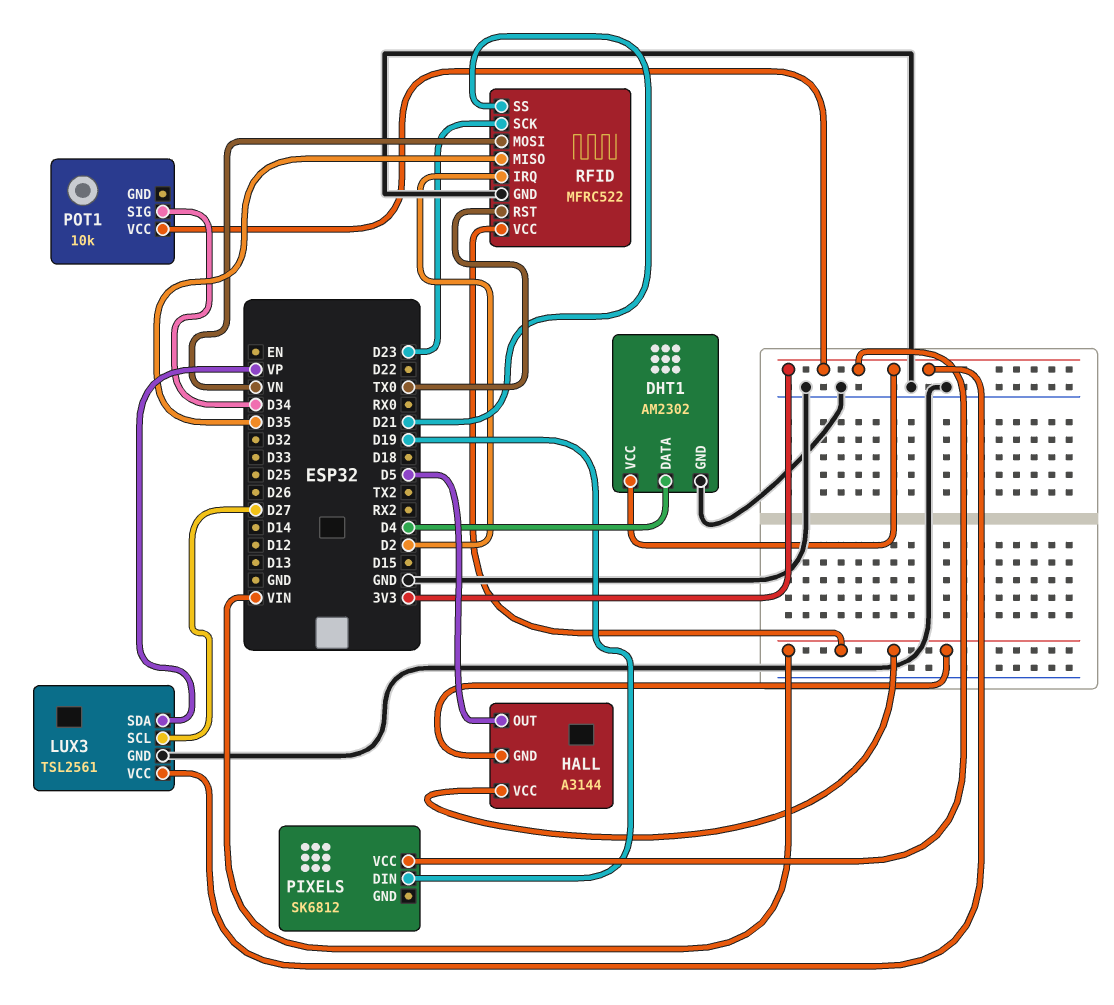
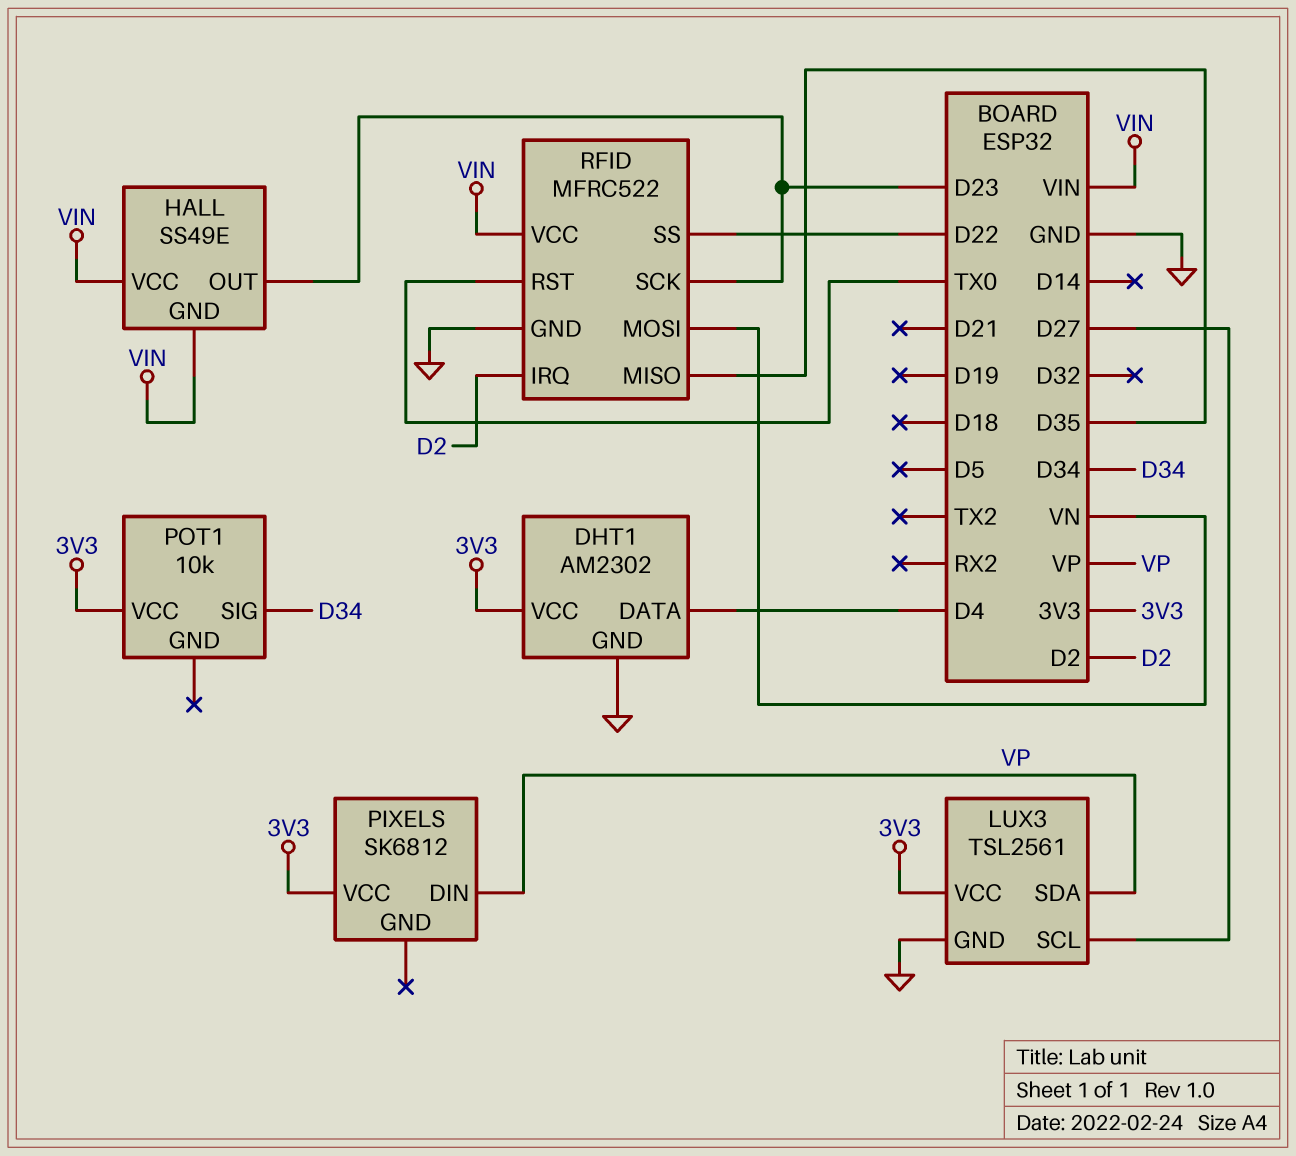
HALL: A3144 -> SS49E
HALL pin OUT: D5 -> D23
PIXELS pin DIN: D19 -> VP
RFID pin SS: D21 -> D22

